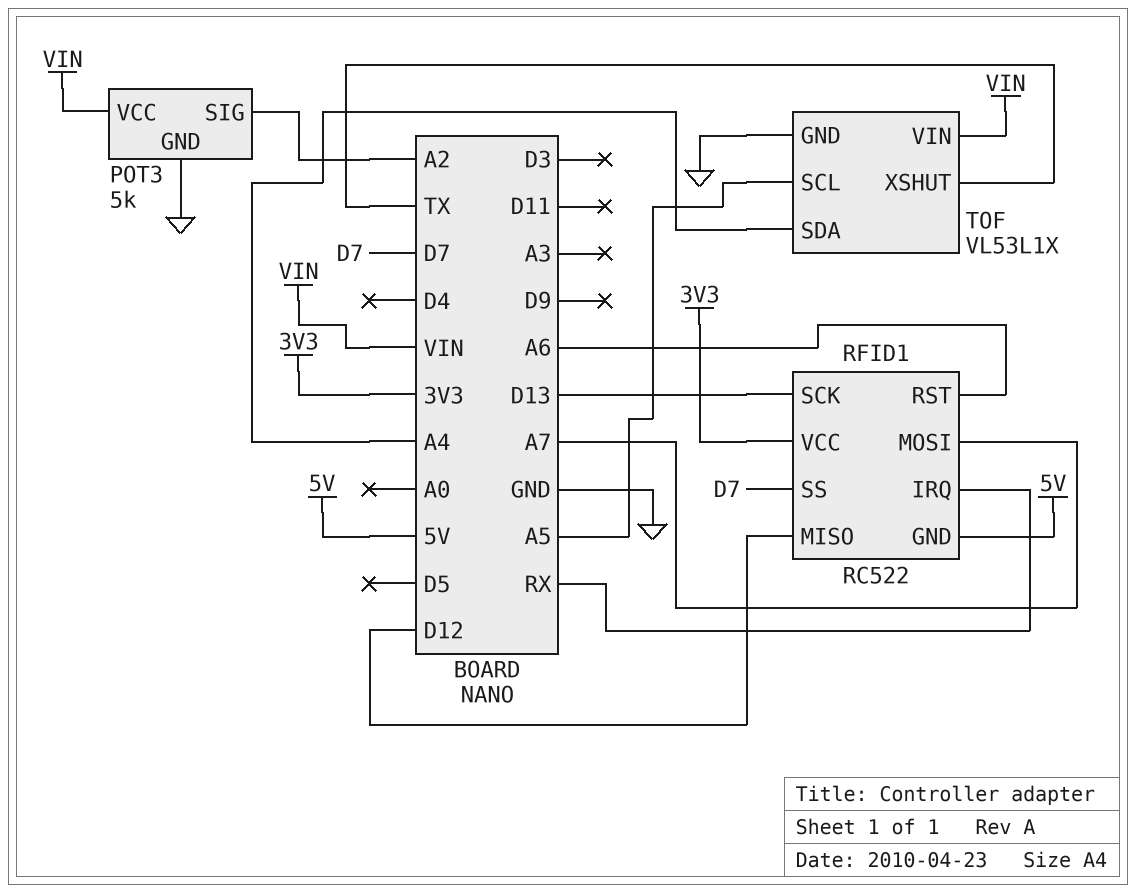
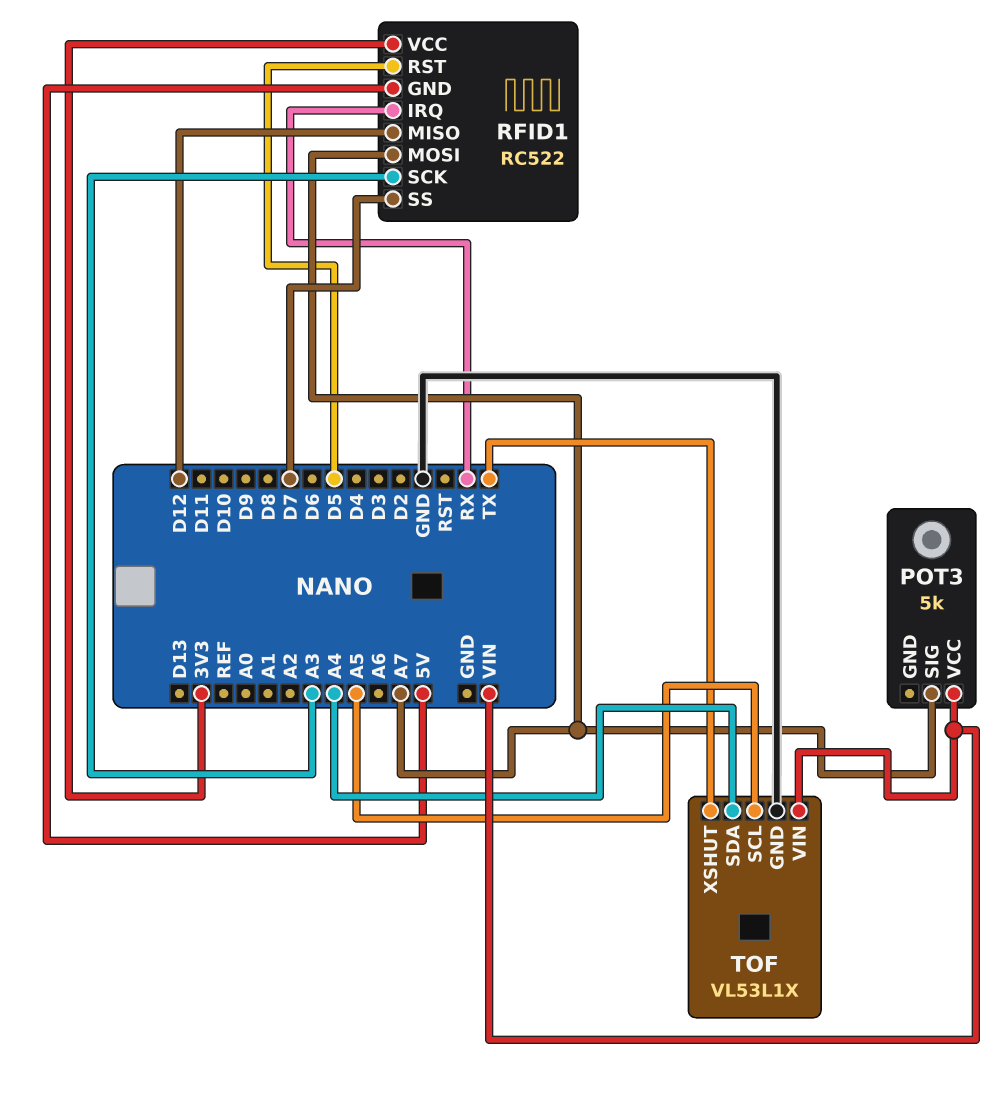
POT3 pin GND: GND -> none
POT3 pin SIG: A2 -> A7
RFID1 pin RST: A6 -> D5
RFID1 pin SCK: D13 -> A3

